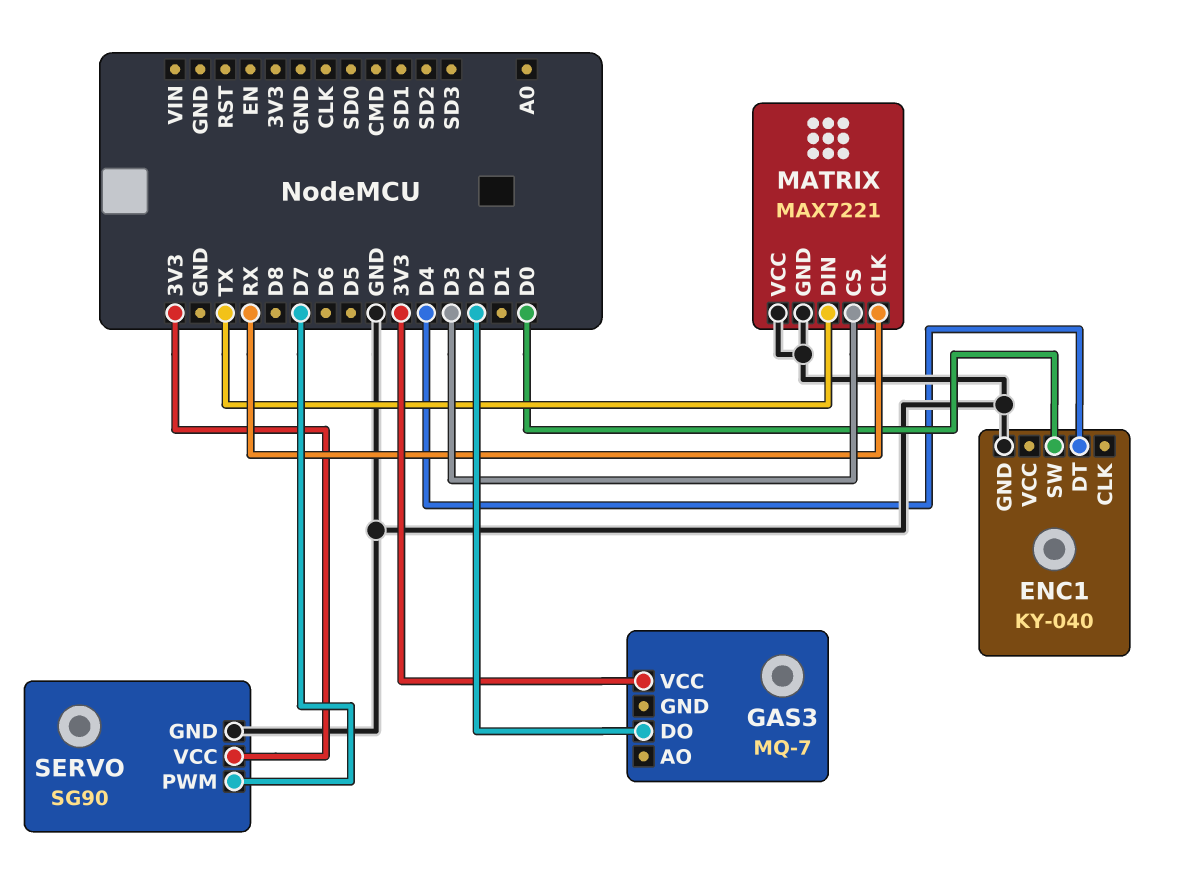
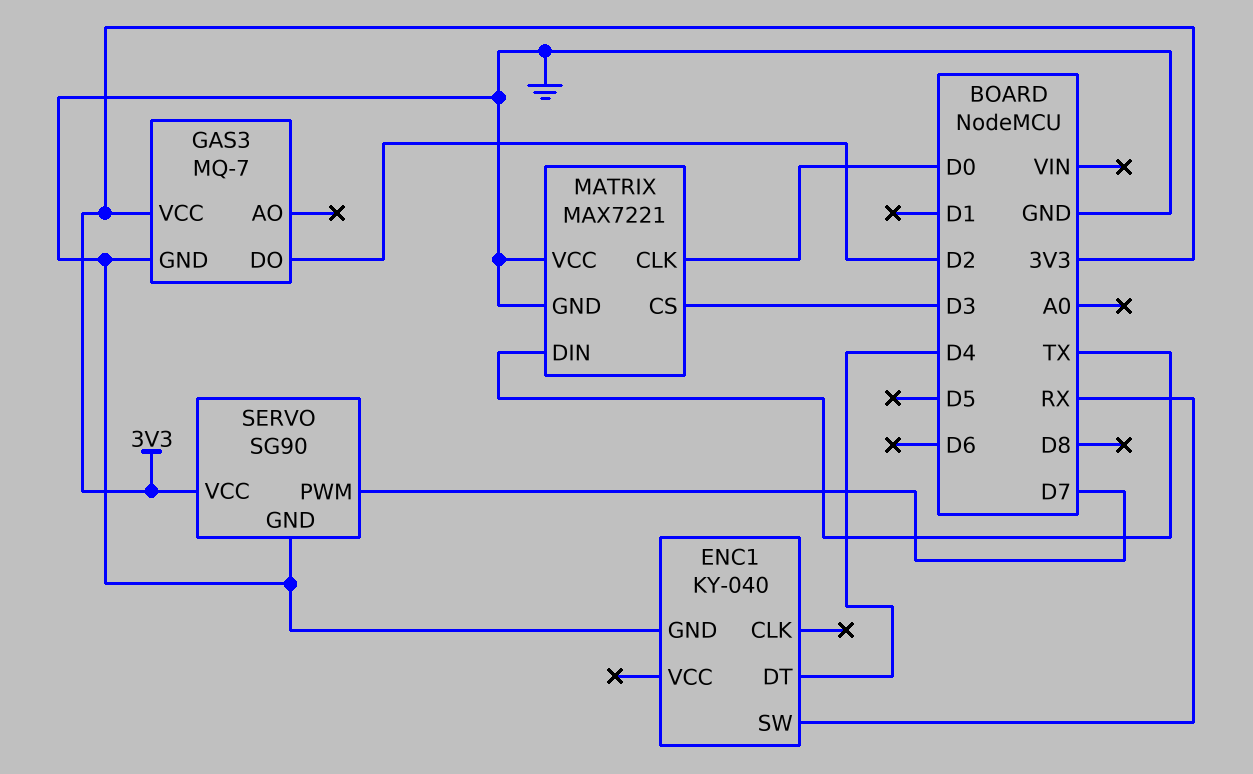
ENC1 pin SW: D0 -> RX
GAS3 pin GND: none -> GND
MATRIX pin CLK: RX -> D0

